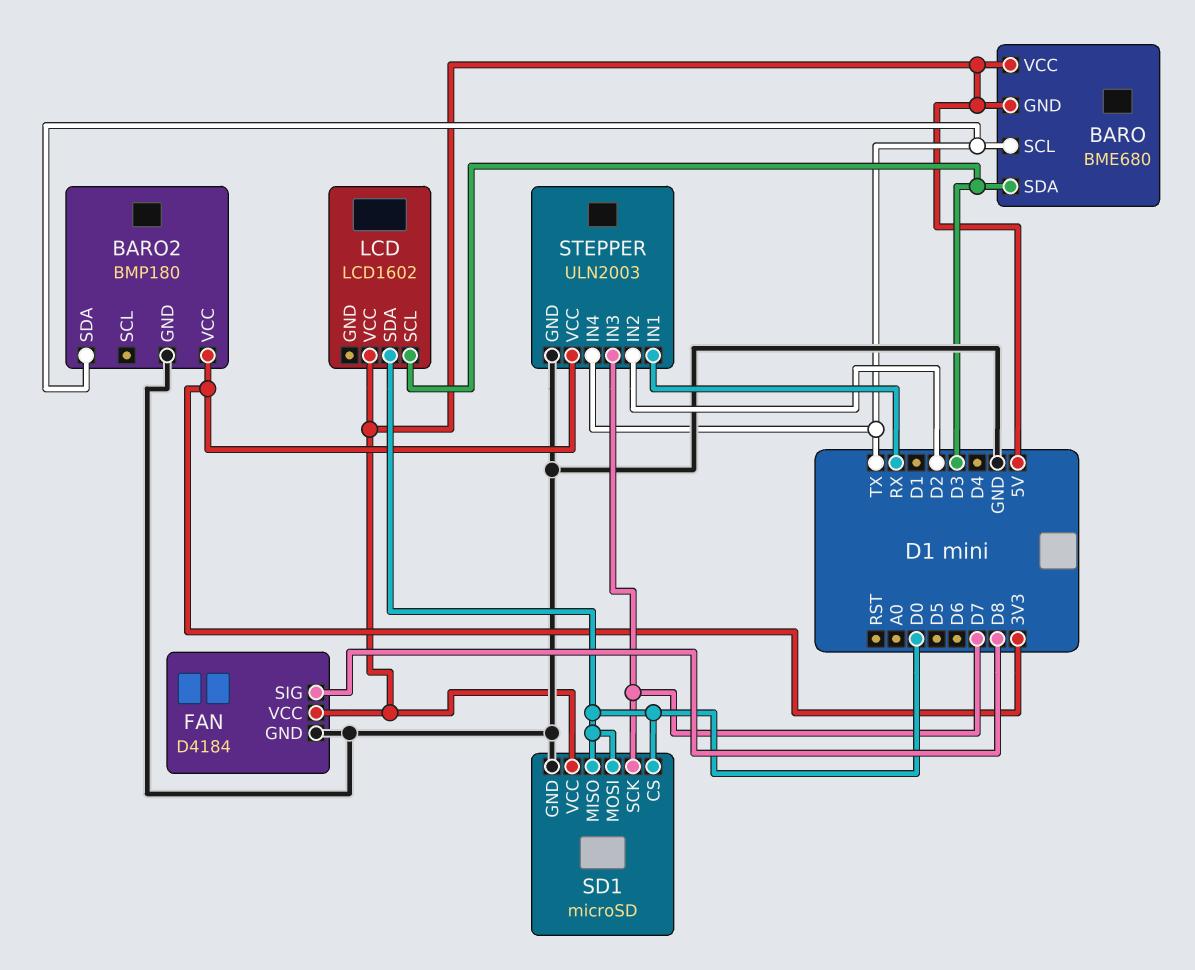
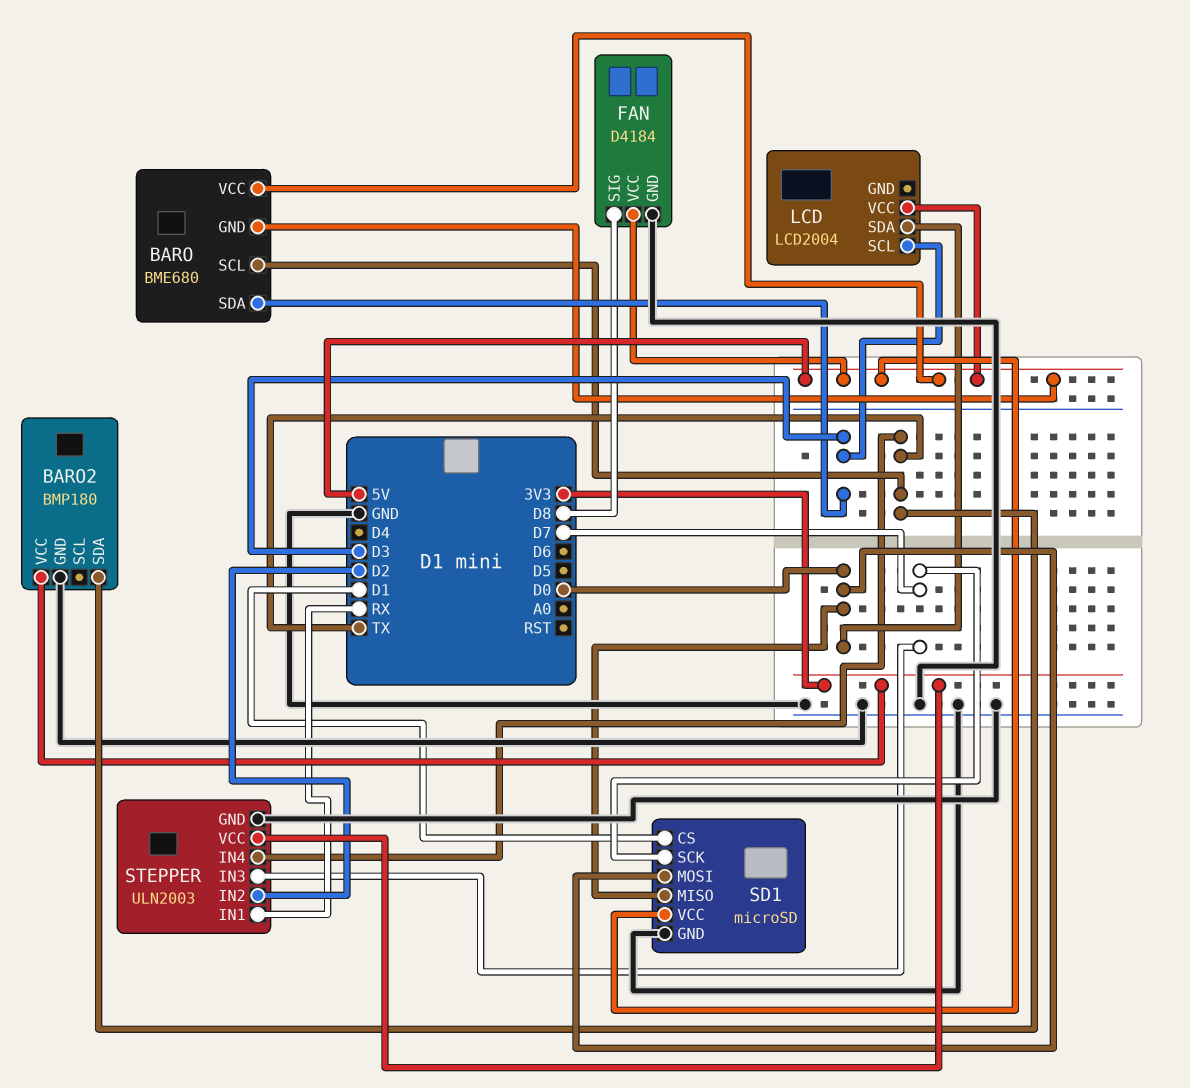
LCD: LCD1602 -> LCD2004
SD1 pin CS: D0 -> D1

